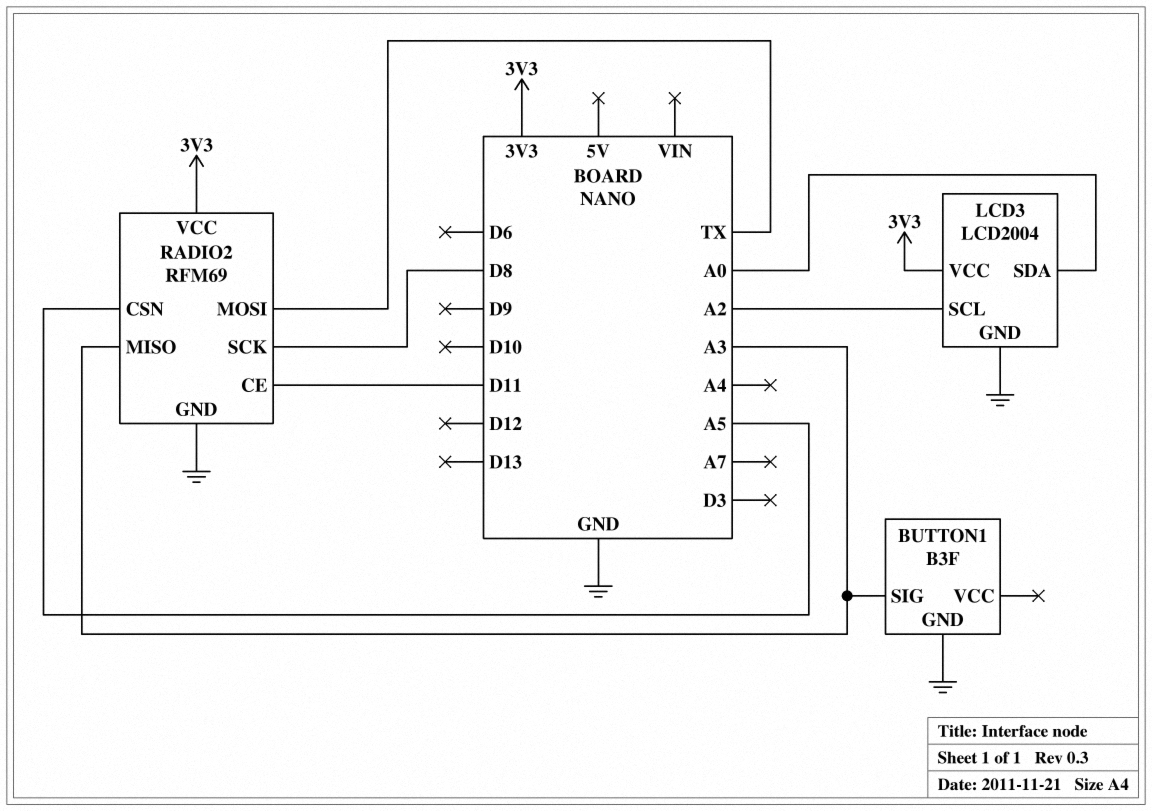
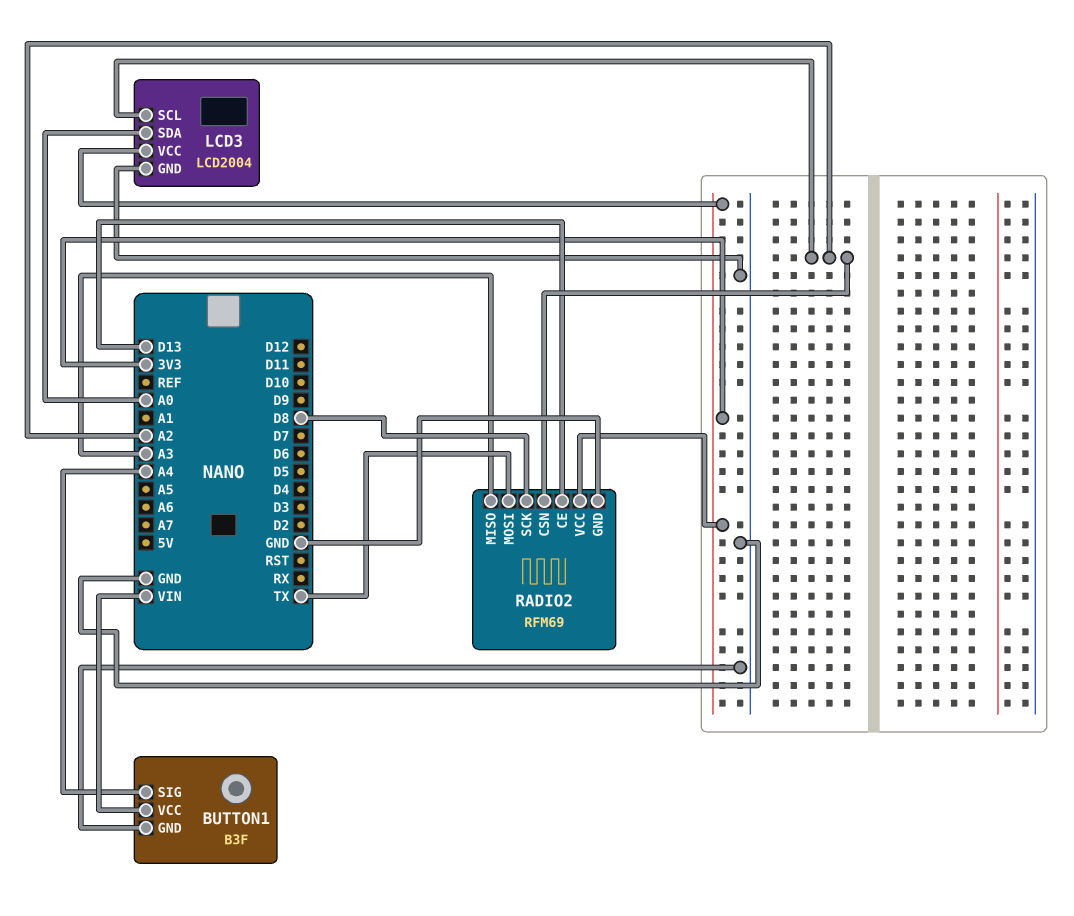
BUTTON1 pin SIG: A3 -> A4
BUTTON1 pin VCC: none -> VIN
RADIO2 pin CE: D11 -> D13
RADIO2 pin CSN: A5 -> A2

